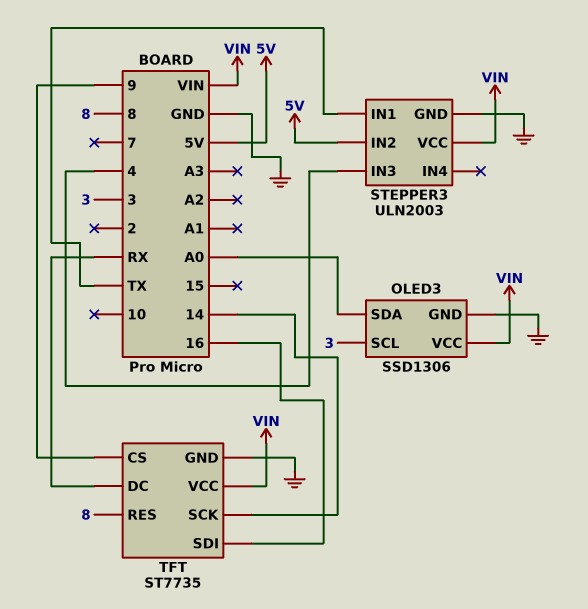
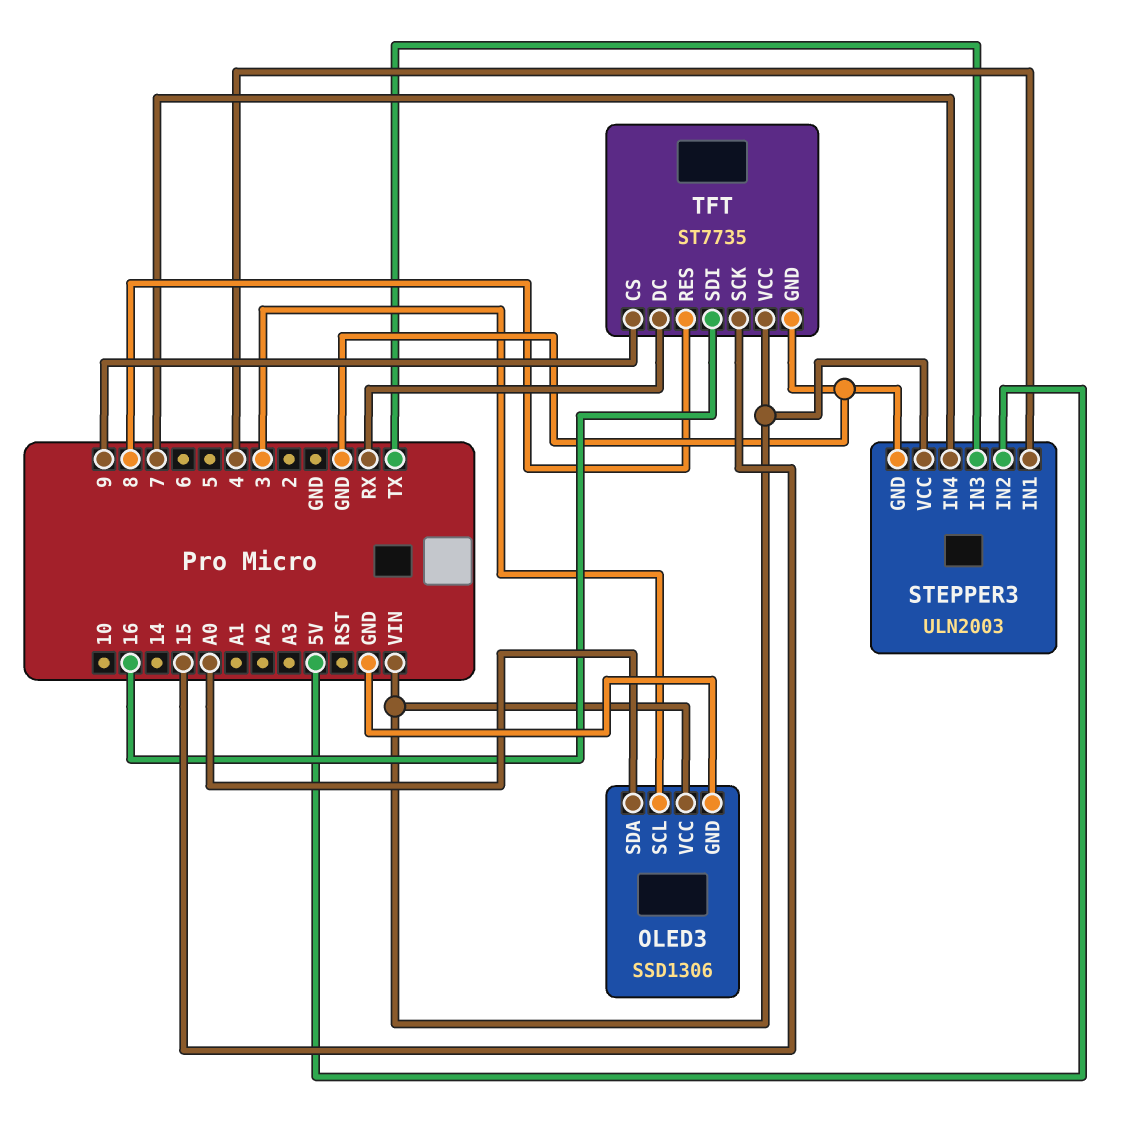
STEPPER3 pin IN1: TX -> 4
STEPPER3 pin IN3: 4 -> TX
STEPPER3 pin IN4: none -> 7
TFT pin SCK: 14 -> 15

